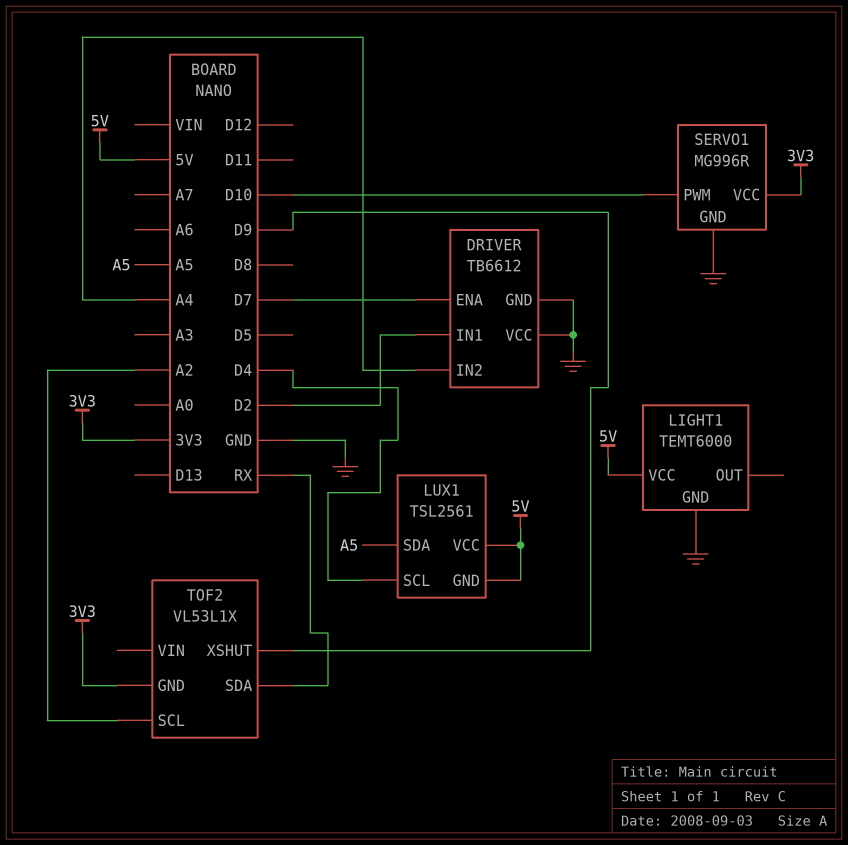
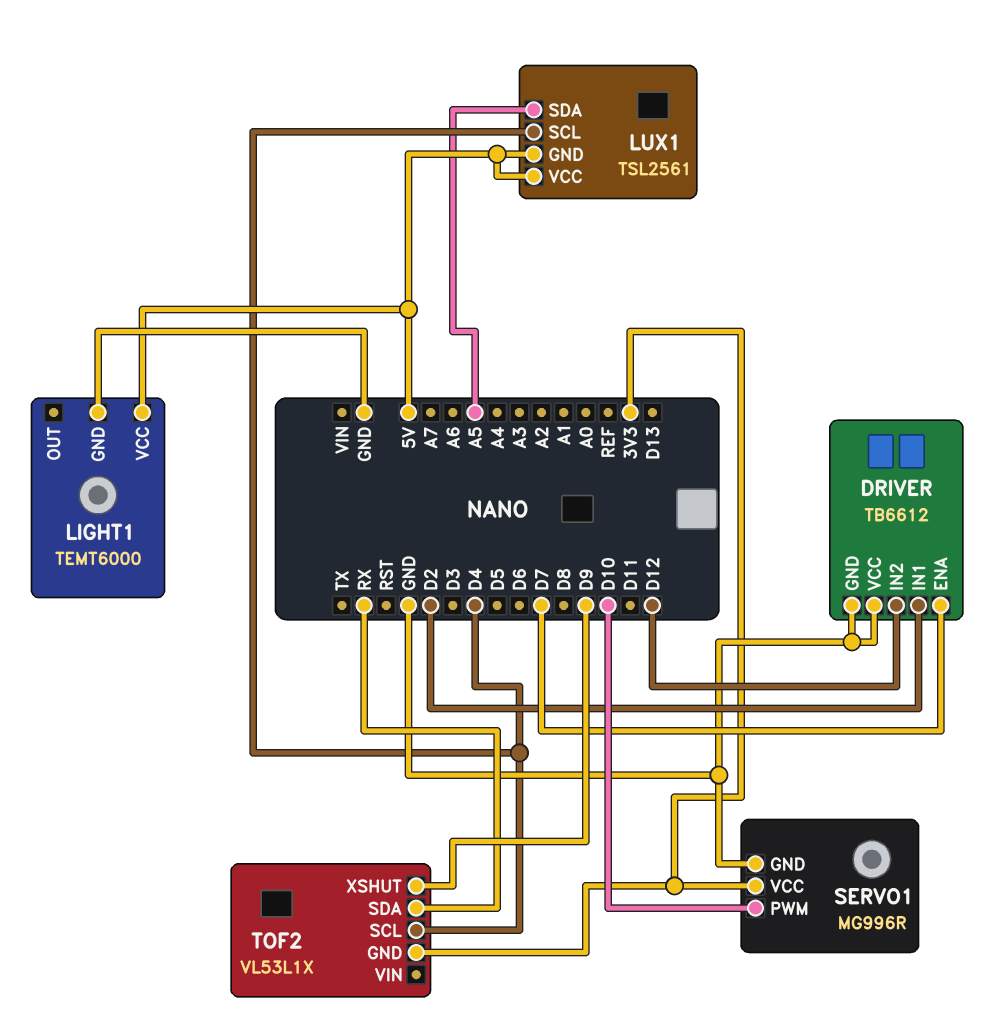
DRIVER pin IN2: A4 -> D12
TOF2 pin SCL: A2 -> D4

